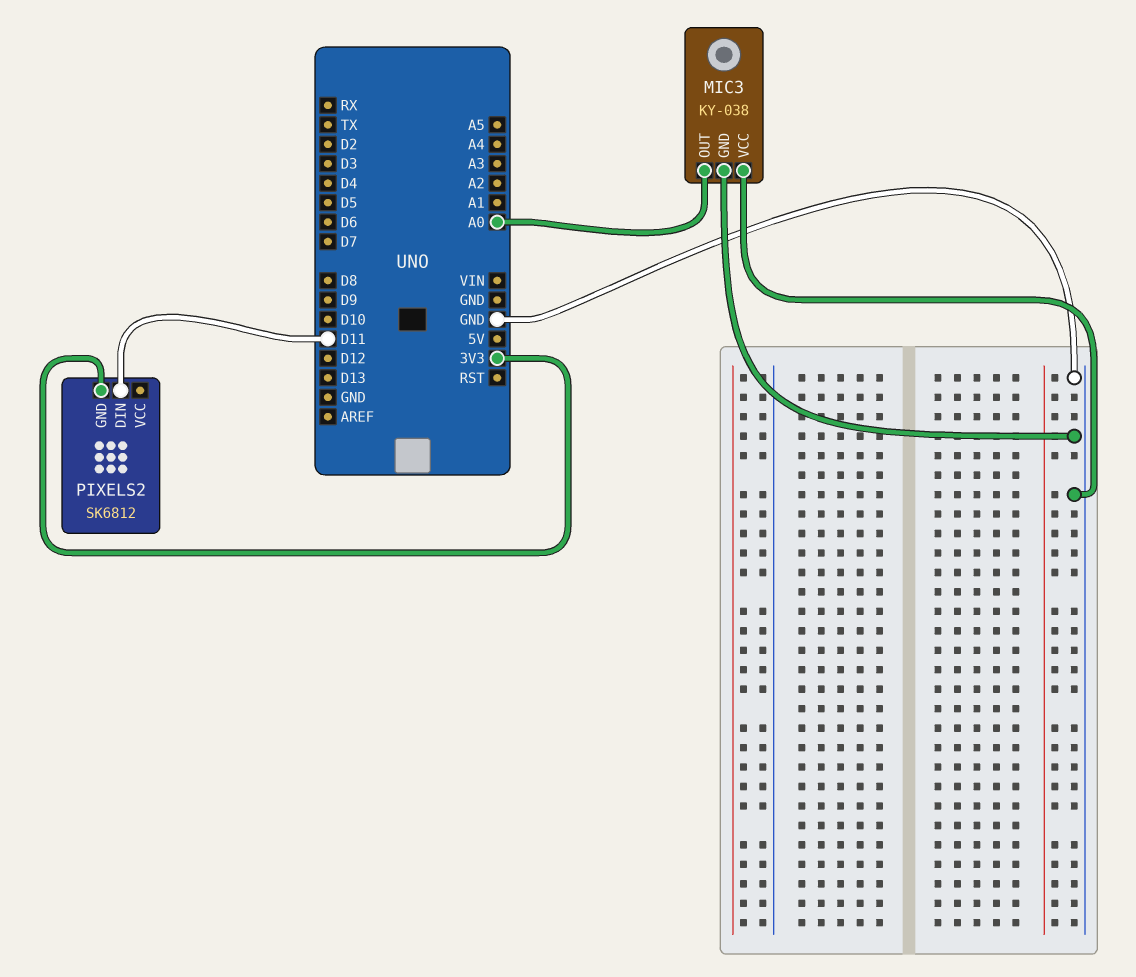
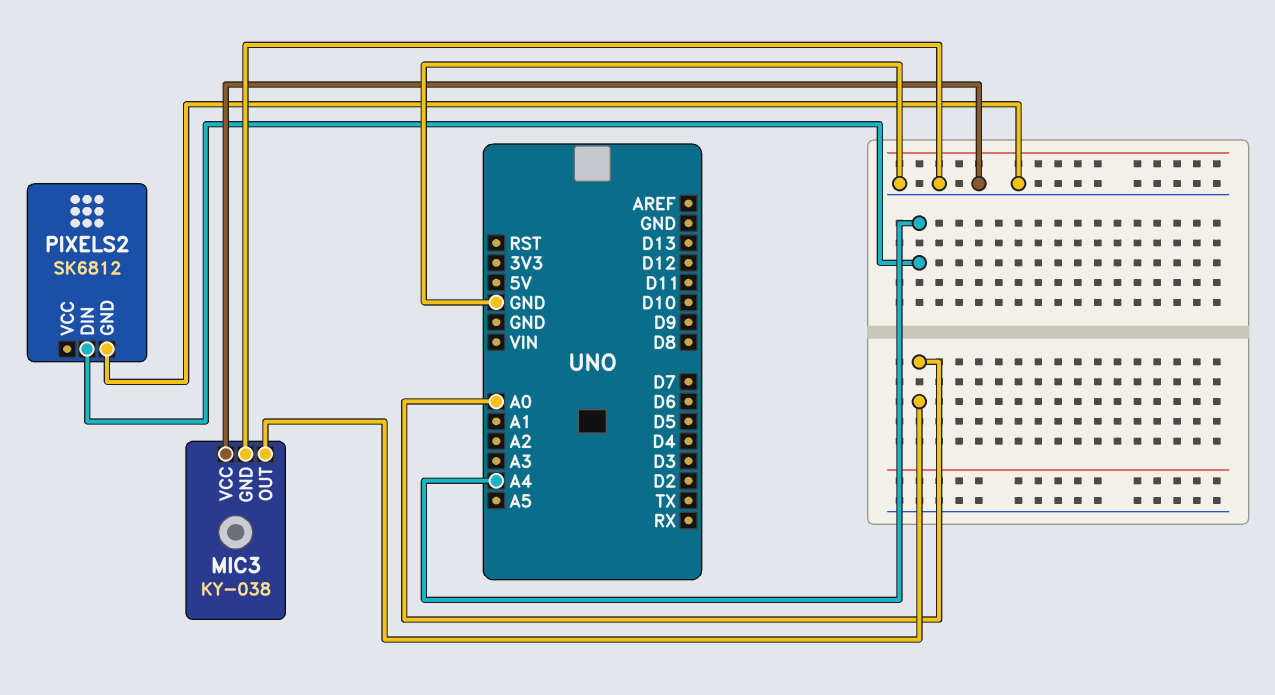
PIXELS2 pin DIN: D11 -> A4
PIXELS2 pin GND: 3V3 -> GND

